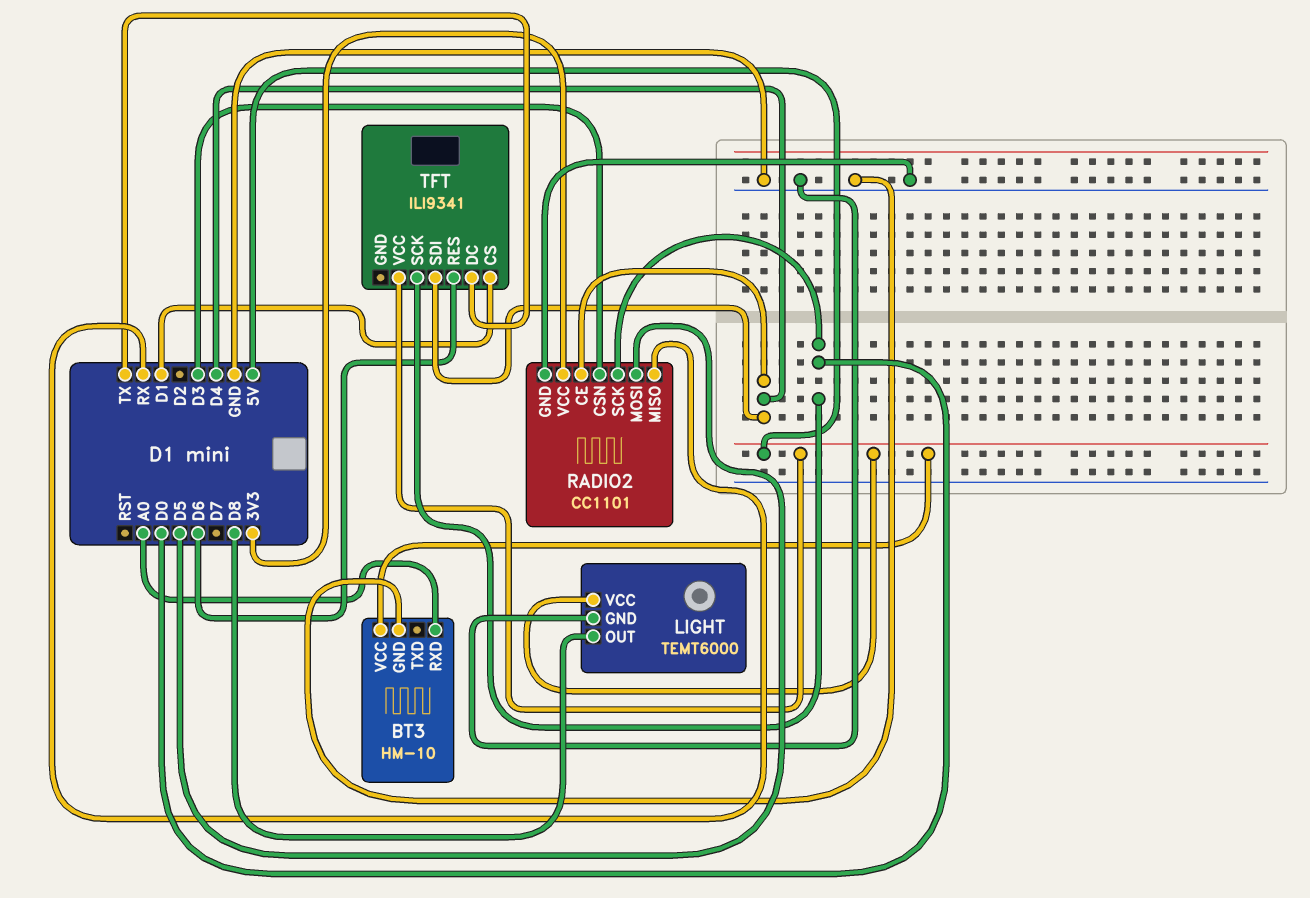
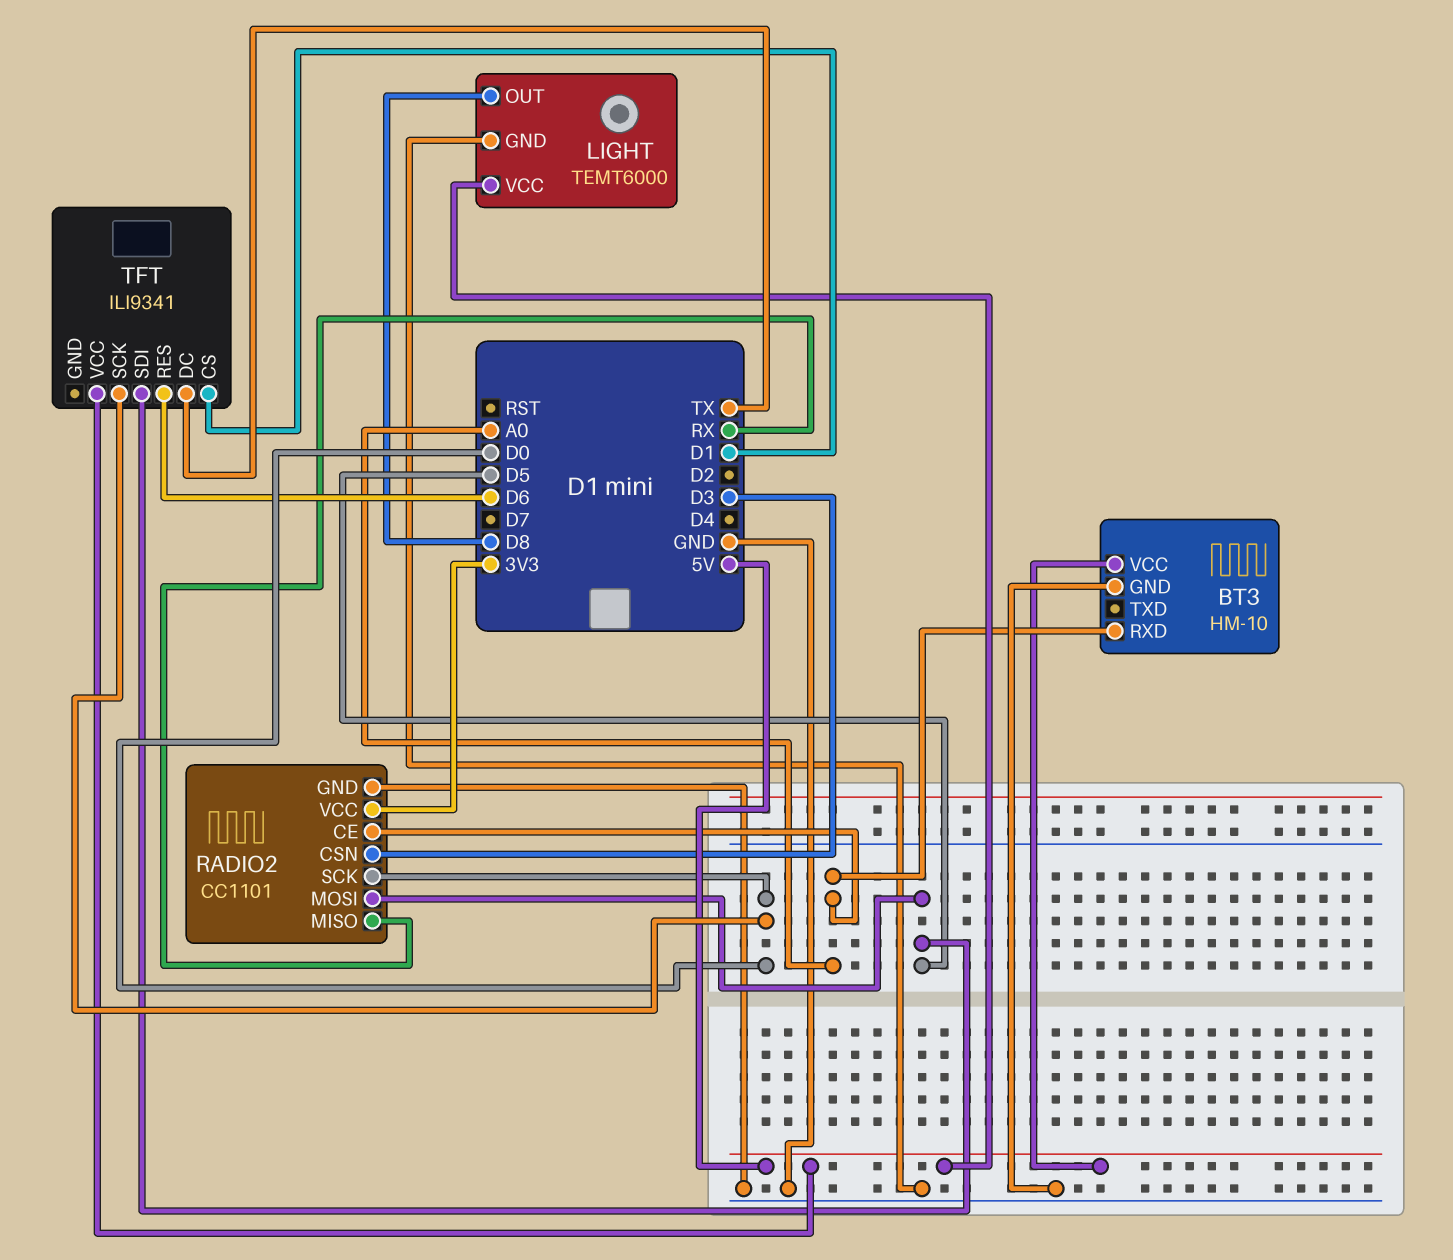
RADIO2 pin CE: D4 -> A0
TFT pin SDI: D4 -> D5

